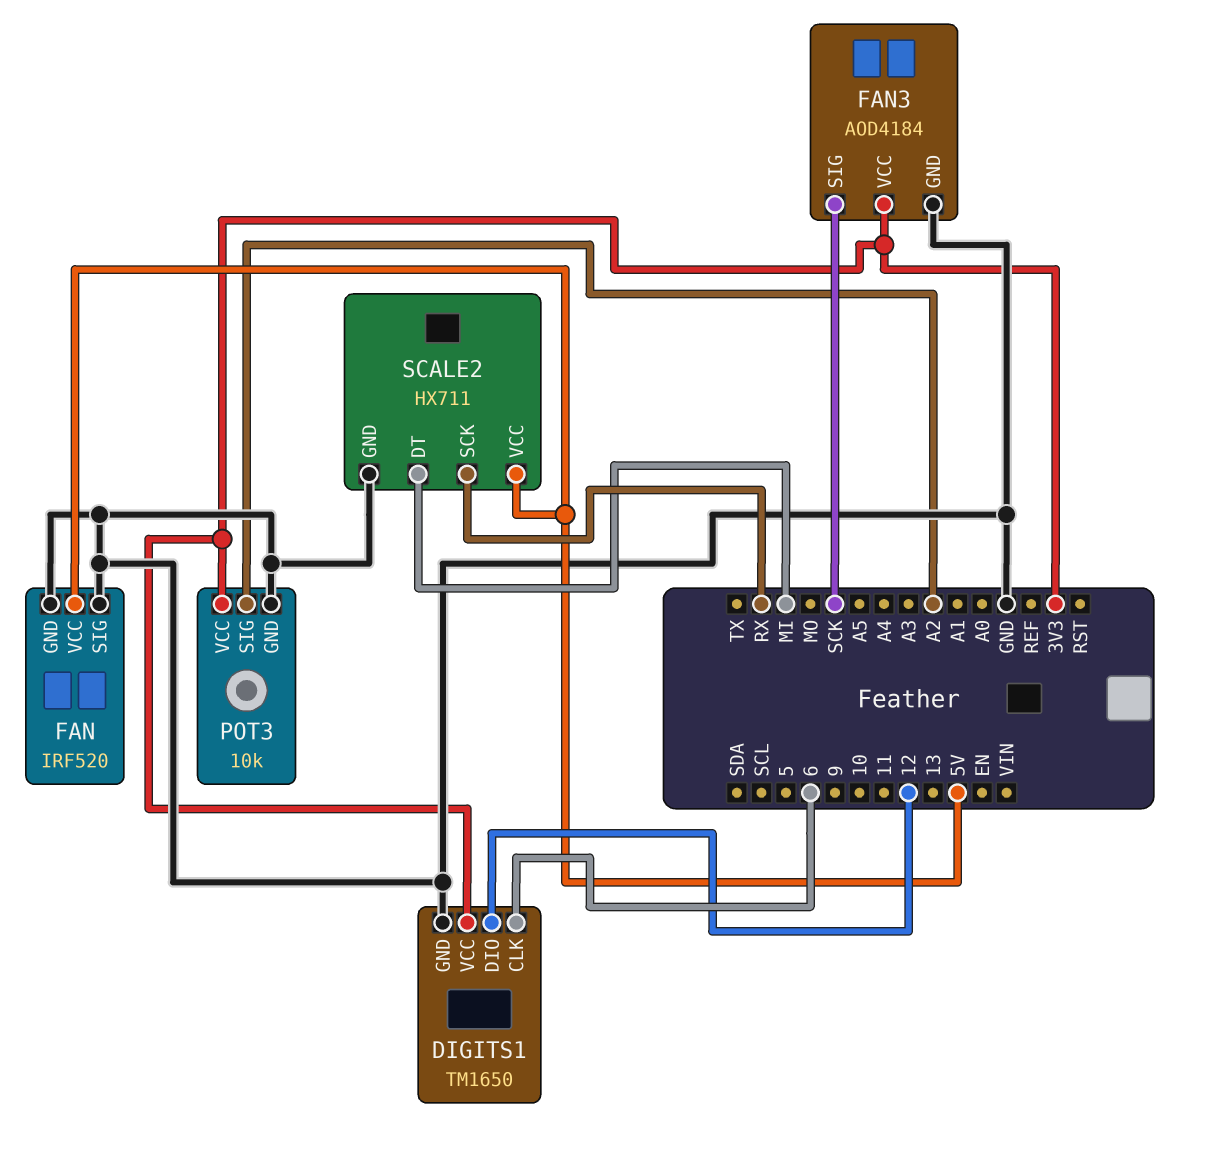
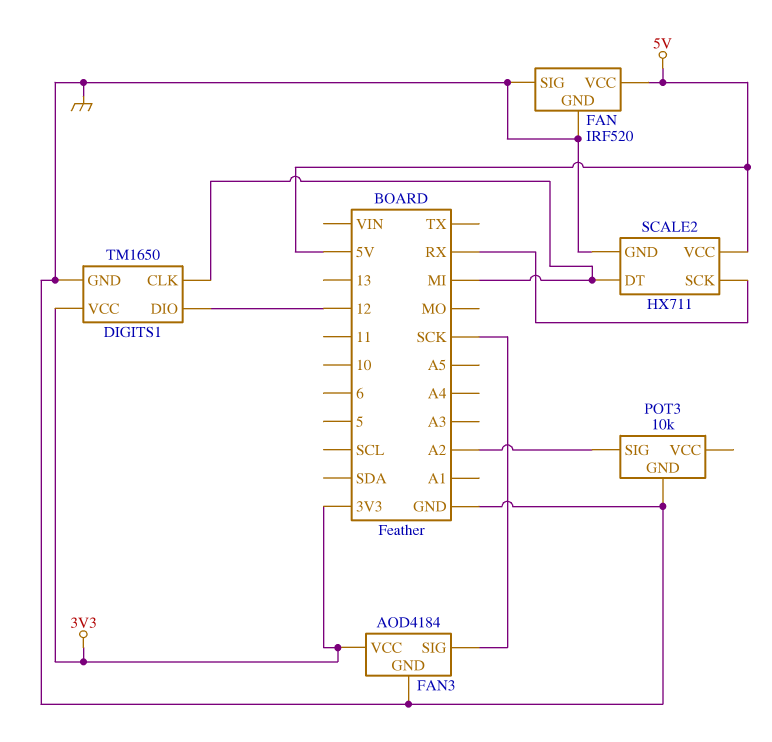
DIGITS1 pin CLK: 6 -> MI
POT3 pin VCC: 3V3 -> none

